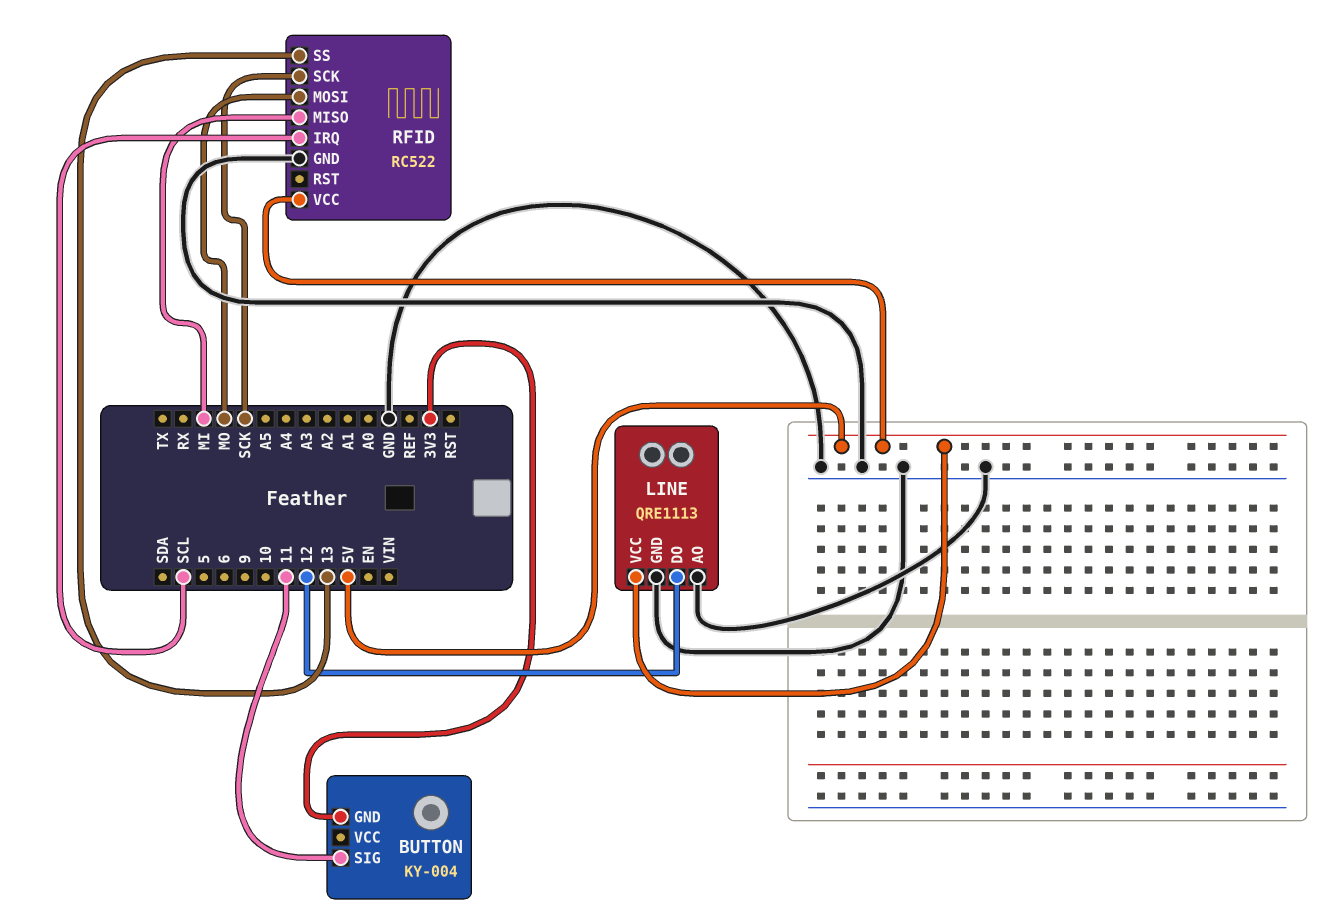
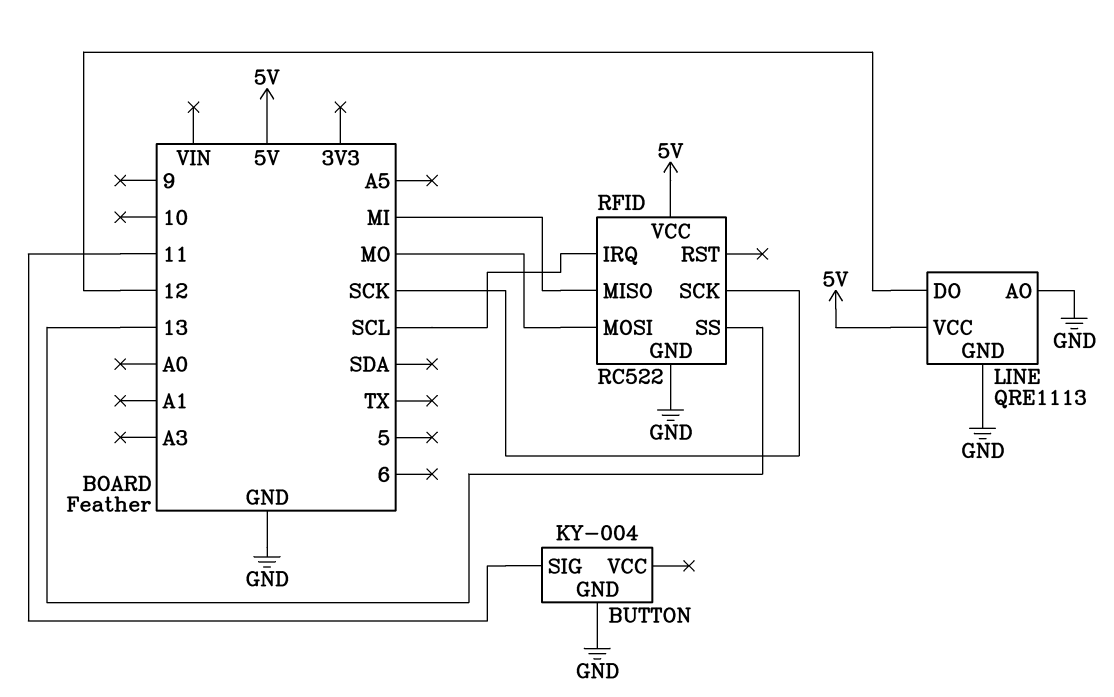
BUTTON pin GND: 3V3 -> GND

